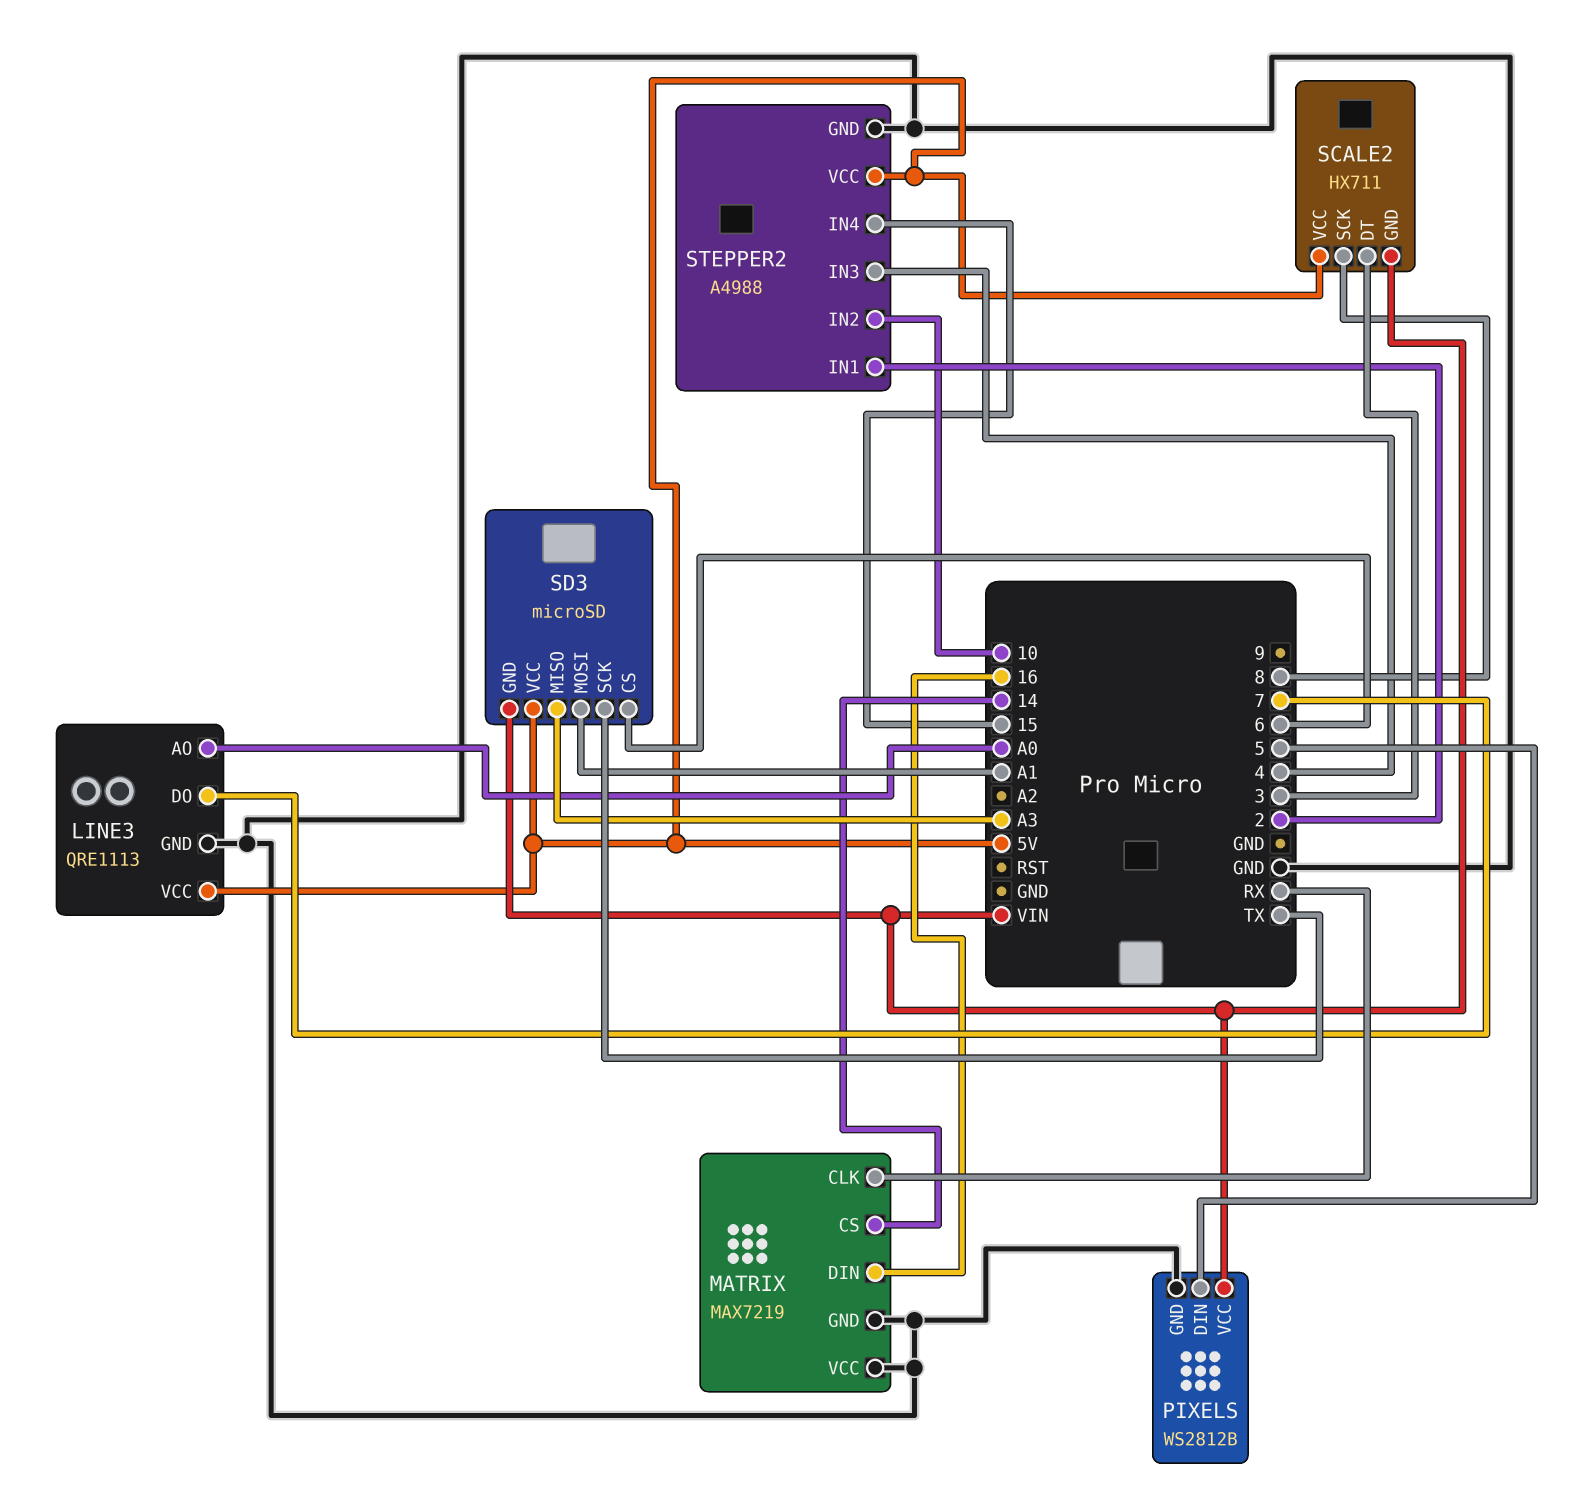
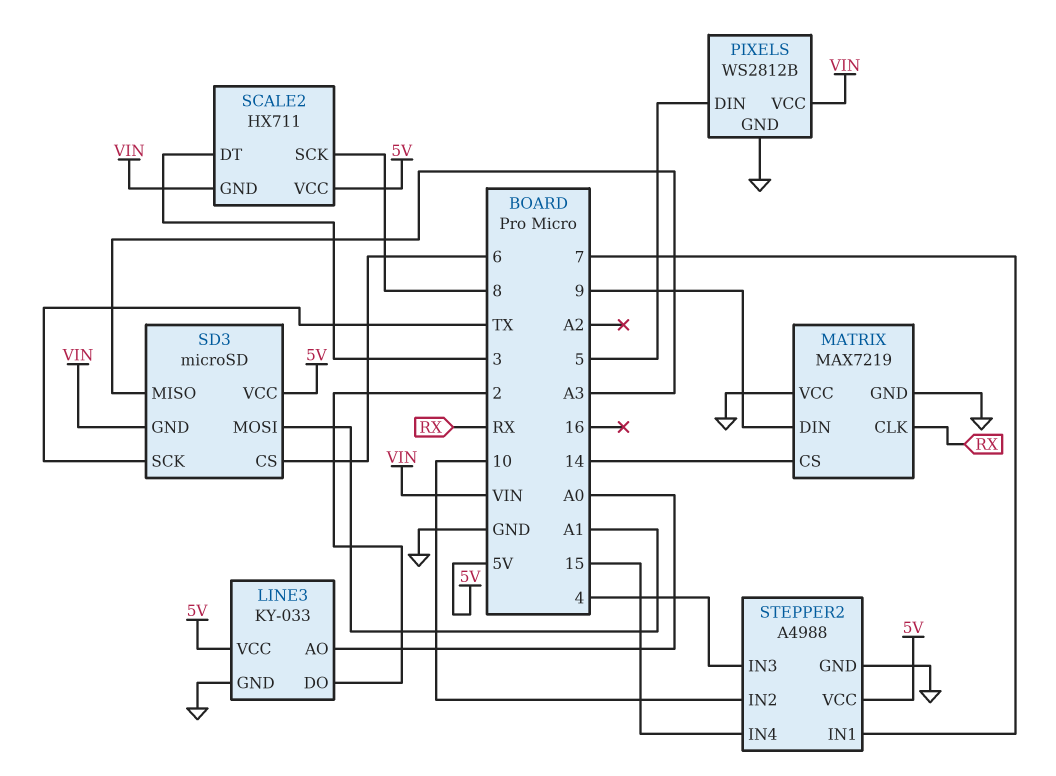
LINE3: QRE1113 -> KY-033
LINE3 pin DO: 7 -> 2
MATRIX pin DIN: 16 -> 9
STEPPER2 pin IN1: 2 -> 7

